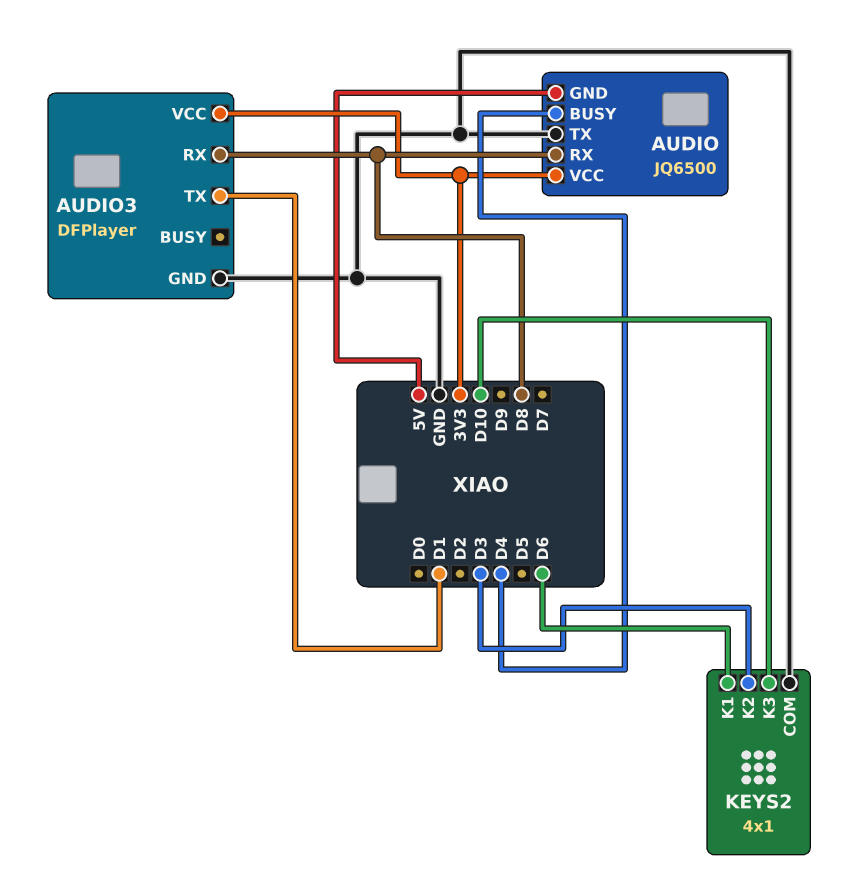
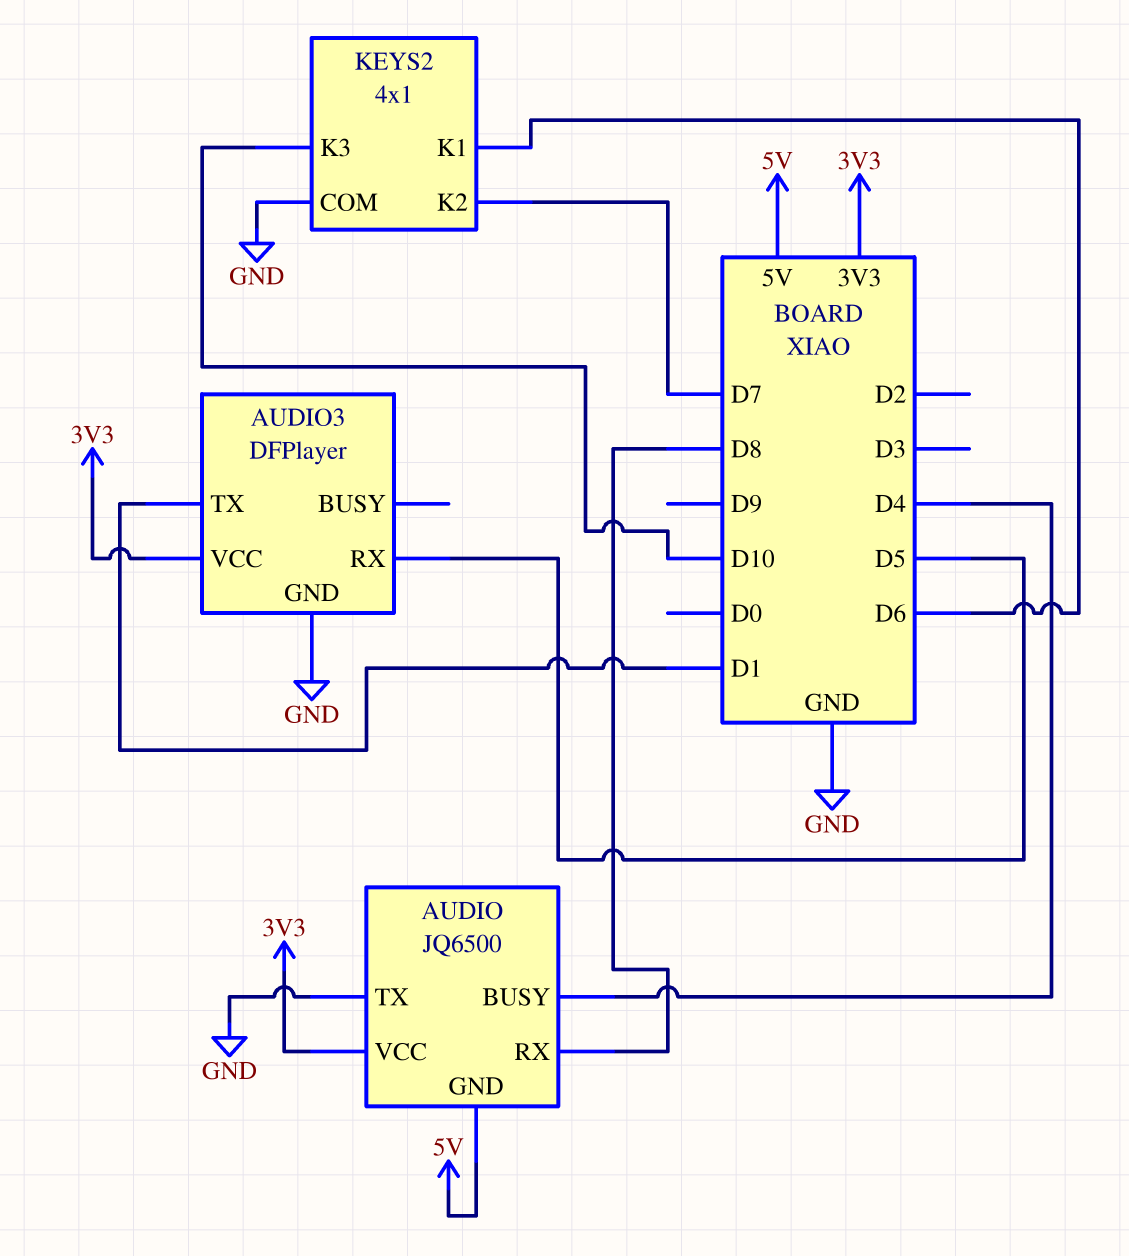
AUDIO3 pin RX: D8 -> D5
KEYS2 pin K2: D3 -> D7

